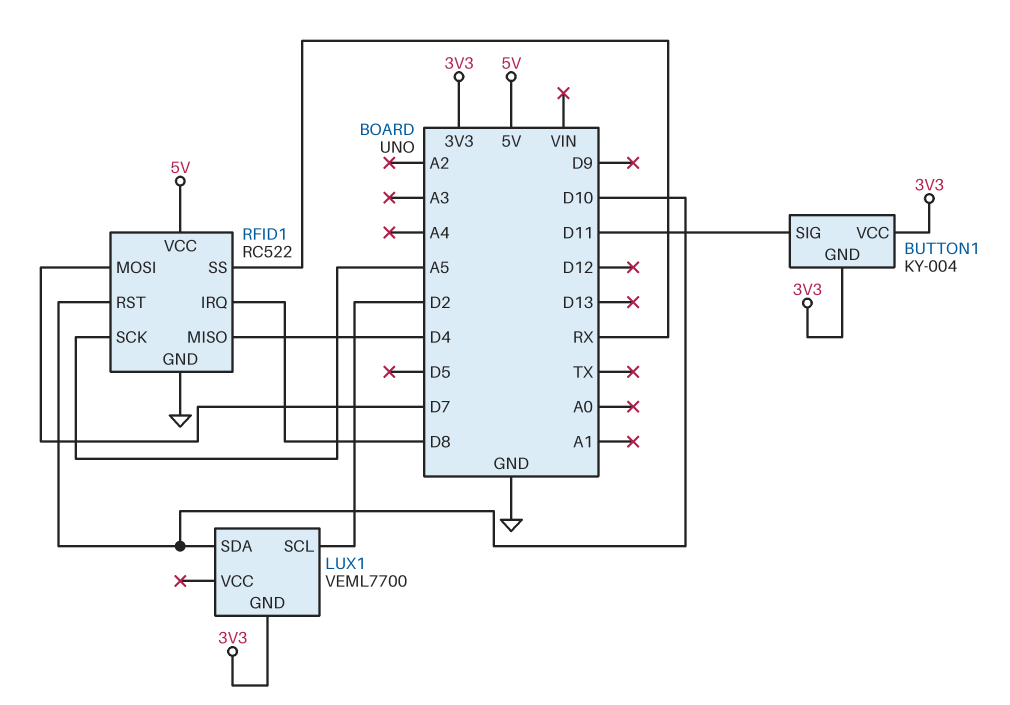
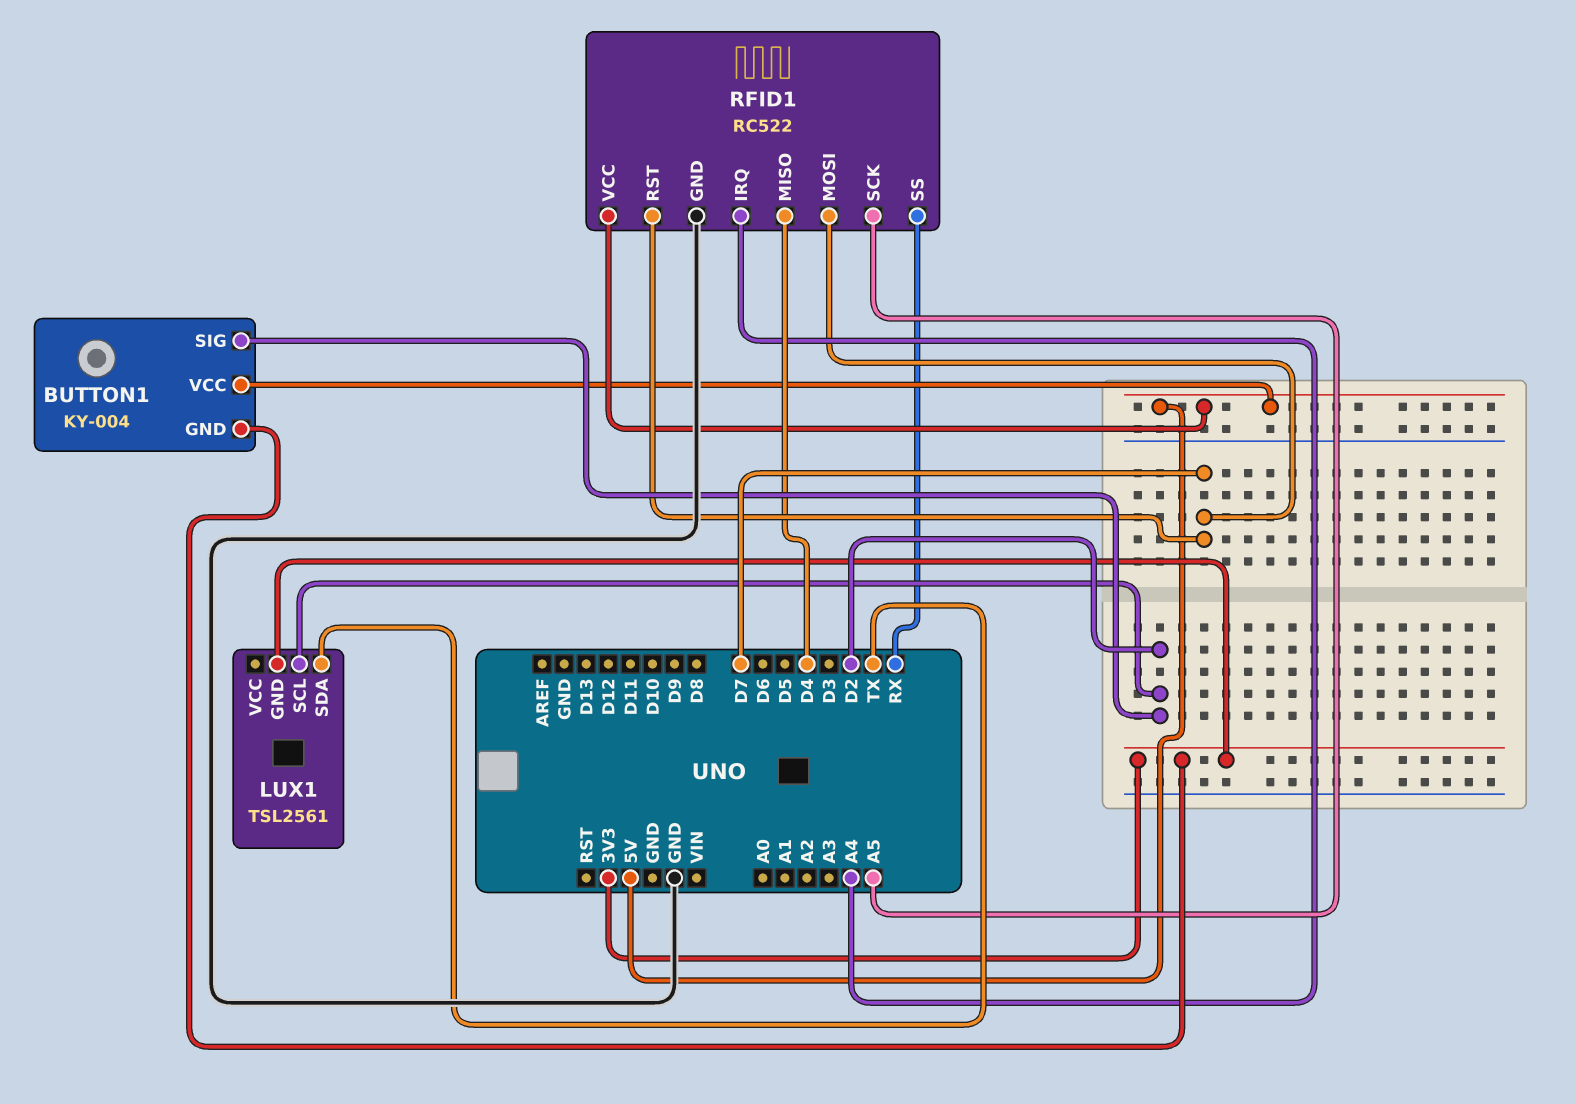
BUTTON1 pin SIG: D11 -> D2
BUTTON1 pin VCC: 3V3 -> 5V
LUX1: VEML7700 -> TSL2561
LUX1 pin SDA: D10 -> TX
RFID1 pin IRQ: D8 -> A4
RFID1 pin RST: D10 -> D7

